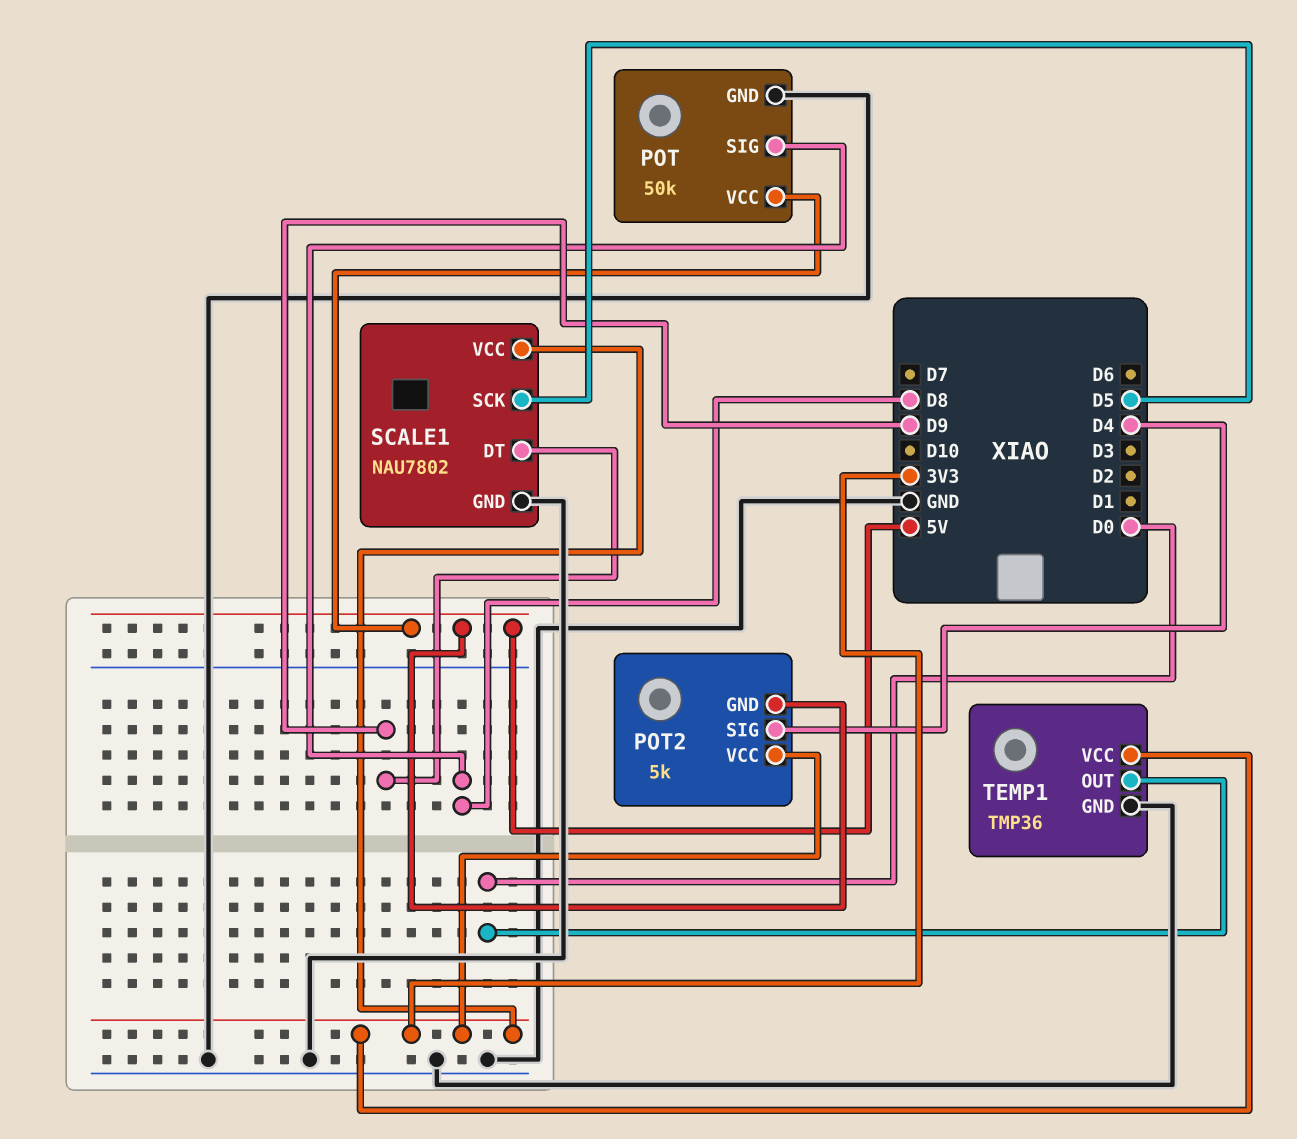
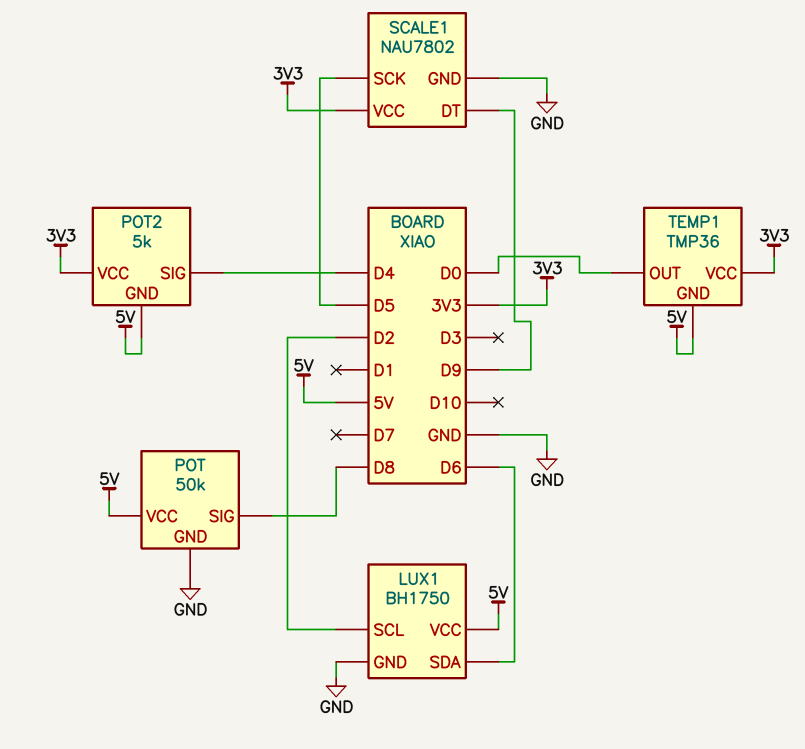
LUX1: none -> BH1750
LUX1 pin GND: none -> GND
LUX1 pin SCL: none -> D2
LUX1 pin SDA: none -> D6
LUX1 pin VCC: none -> 5V
TEMP1 pin GND: GND -> 5V

